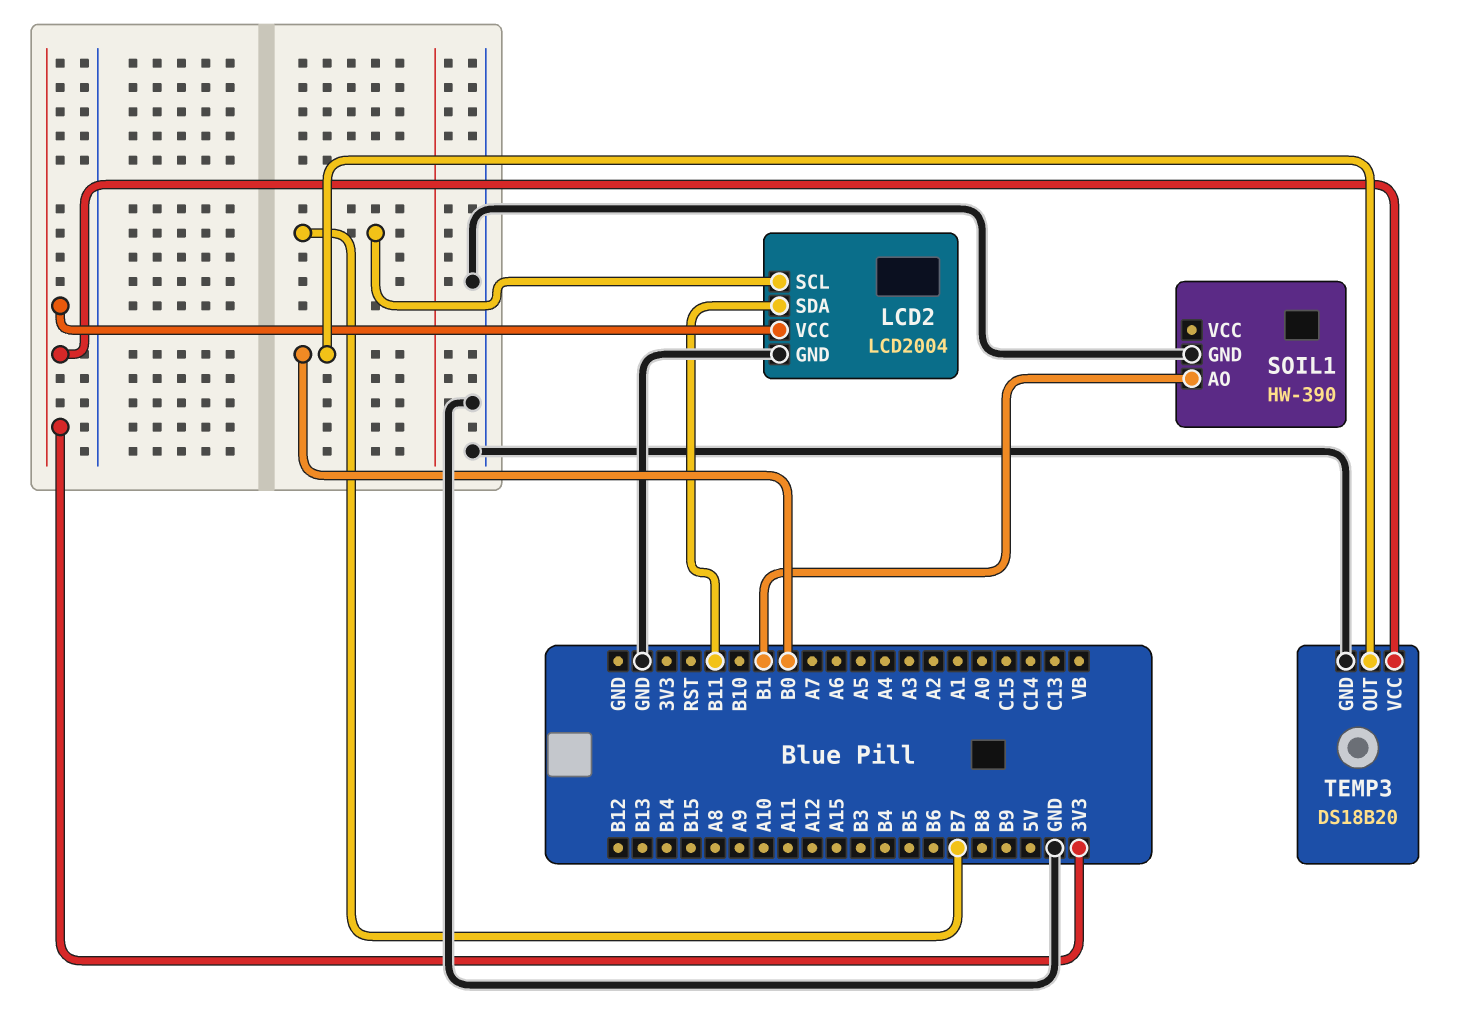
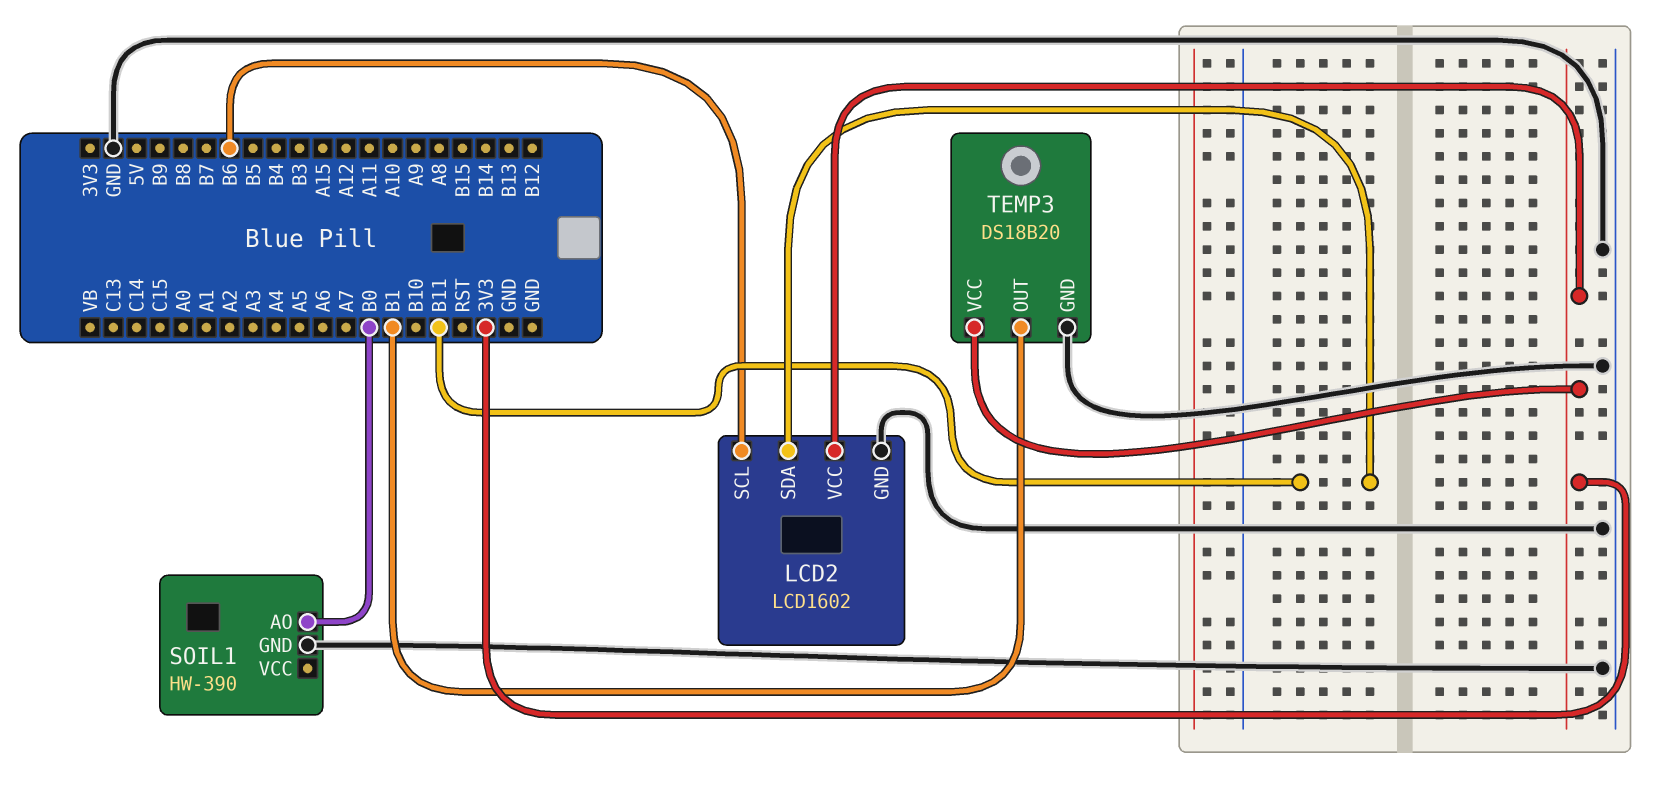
LCD2: LCD2004 -> LCD1602
LCD2 pin SCL: B7 -> B6
SOIL1 pin AO: B1 -> B0
TEMP3 pin OUT: B0 -> B1

